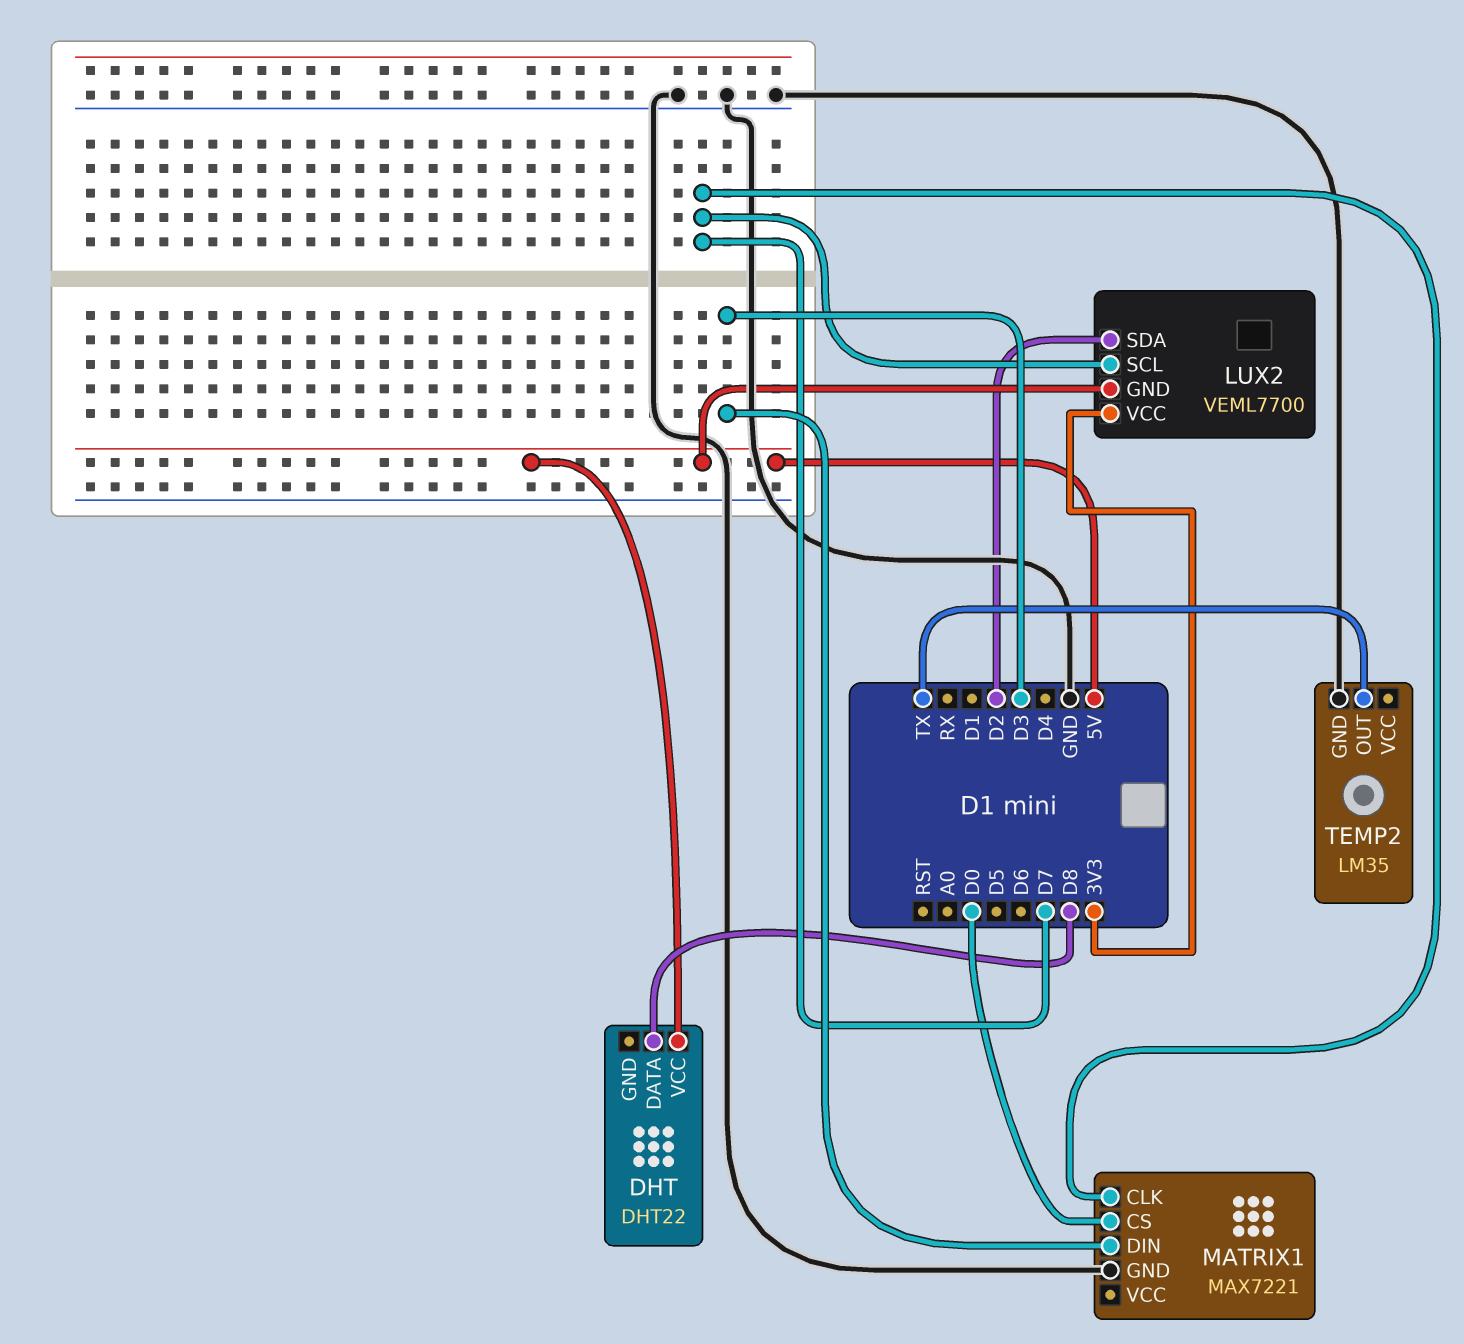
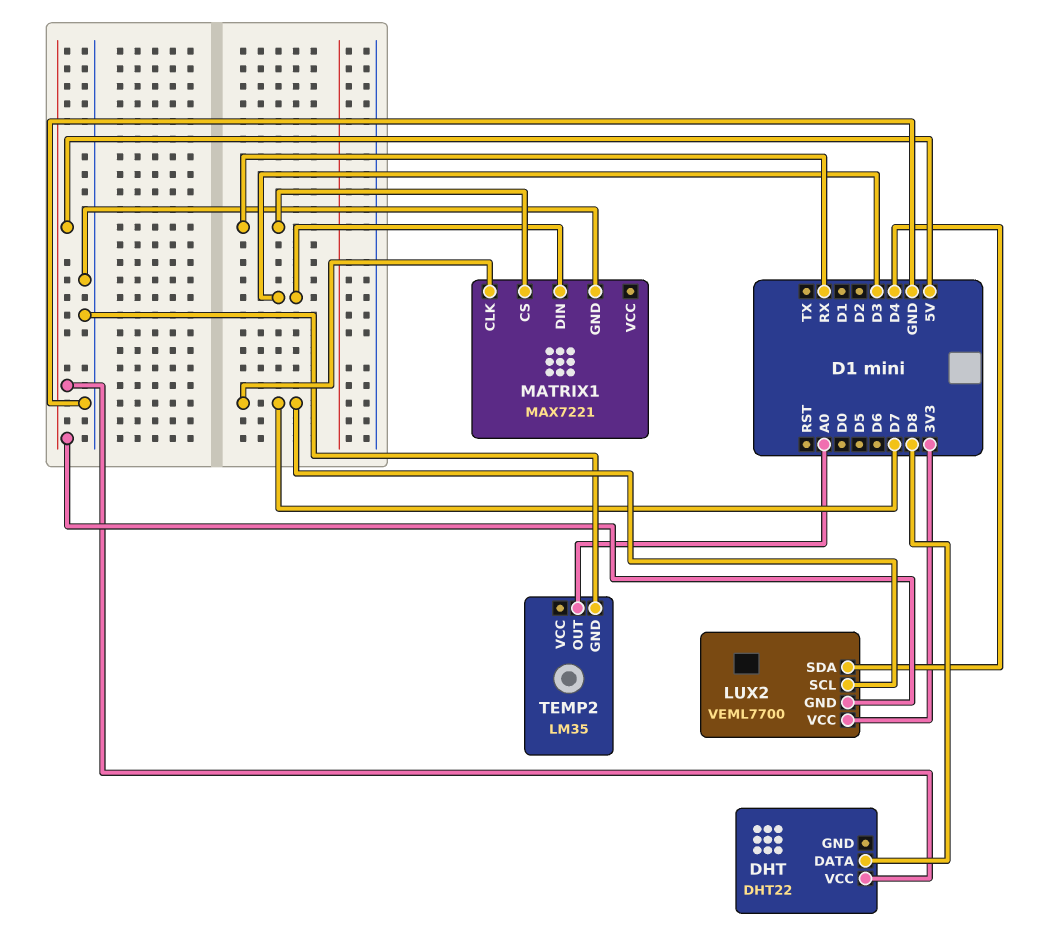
LUX2 pin SDA: D2 -> D4
MATRIX1 pin CS: D0 -> RX
TEMP2 pin OUT: TX -> A0

